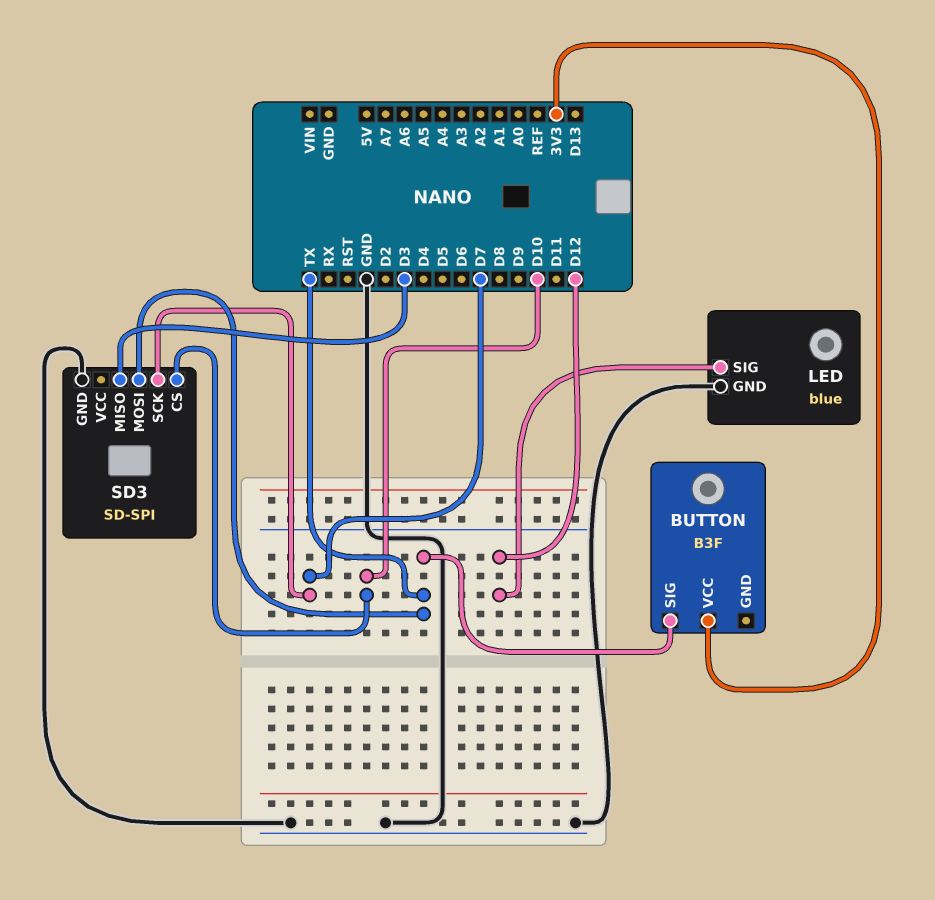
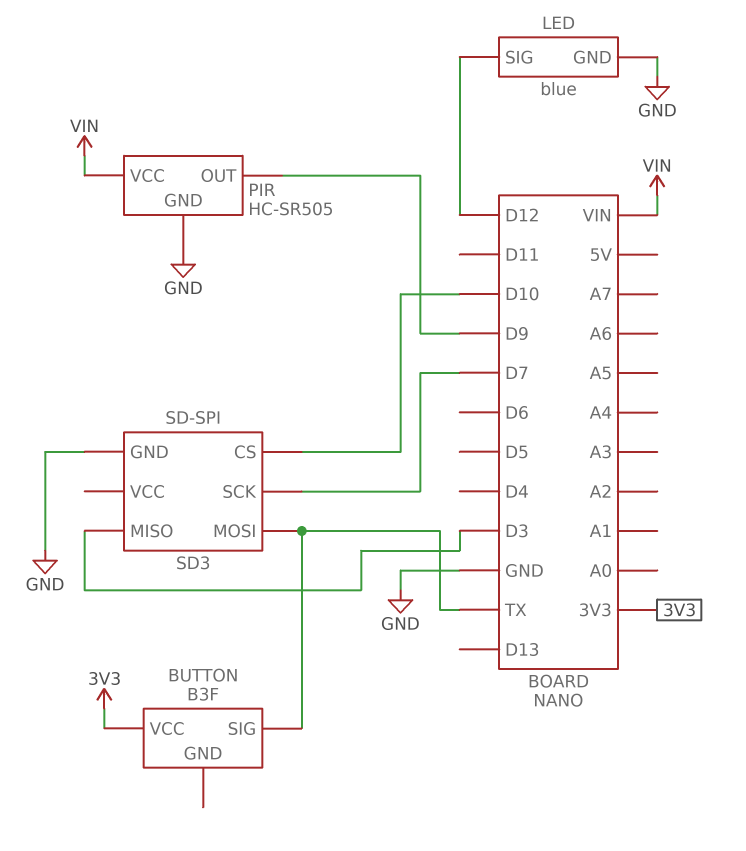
PIR: none -> HC-SR505
PIR pin GND: none -> GND
PIR pin OUT: none -> D9
PIR pin VCC: none -> VIN

